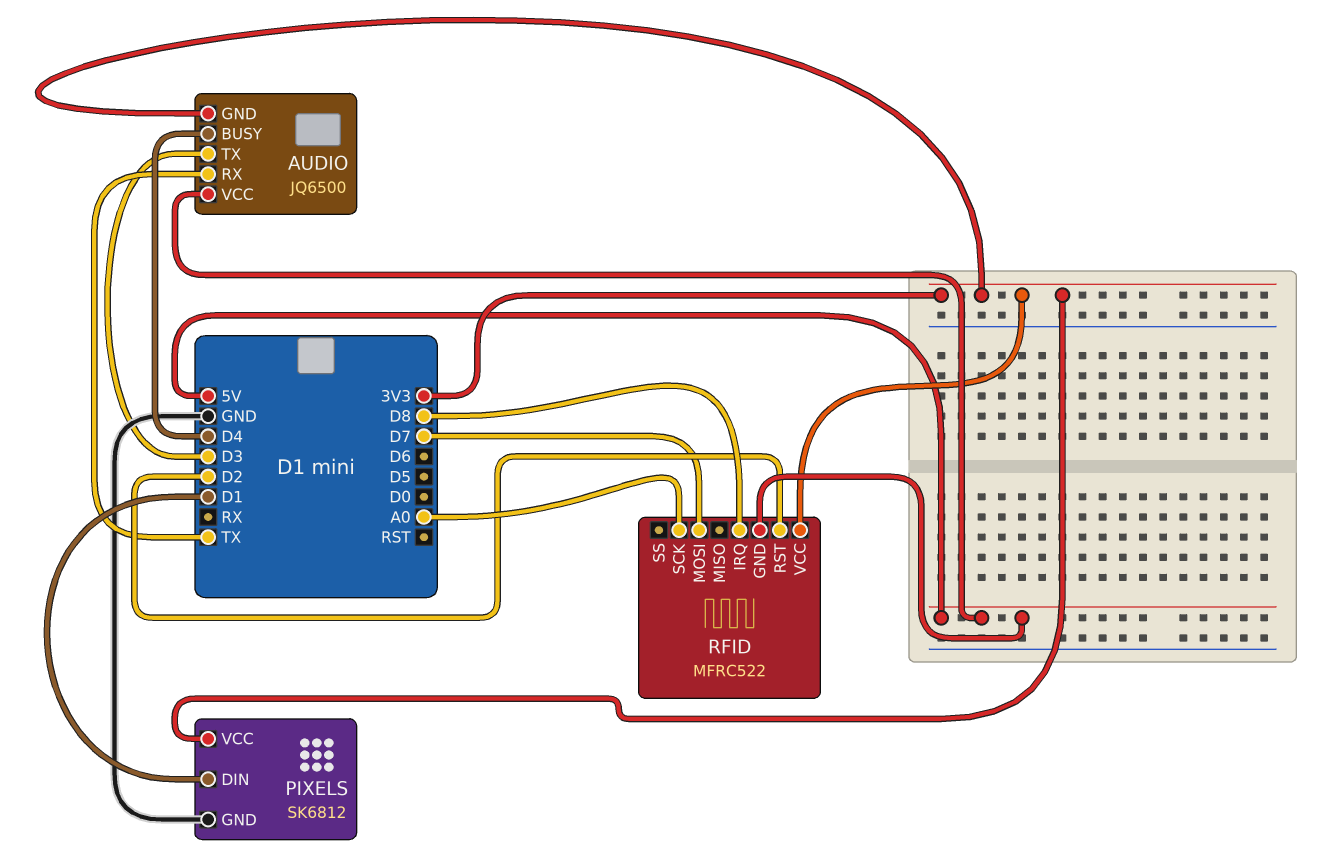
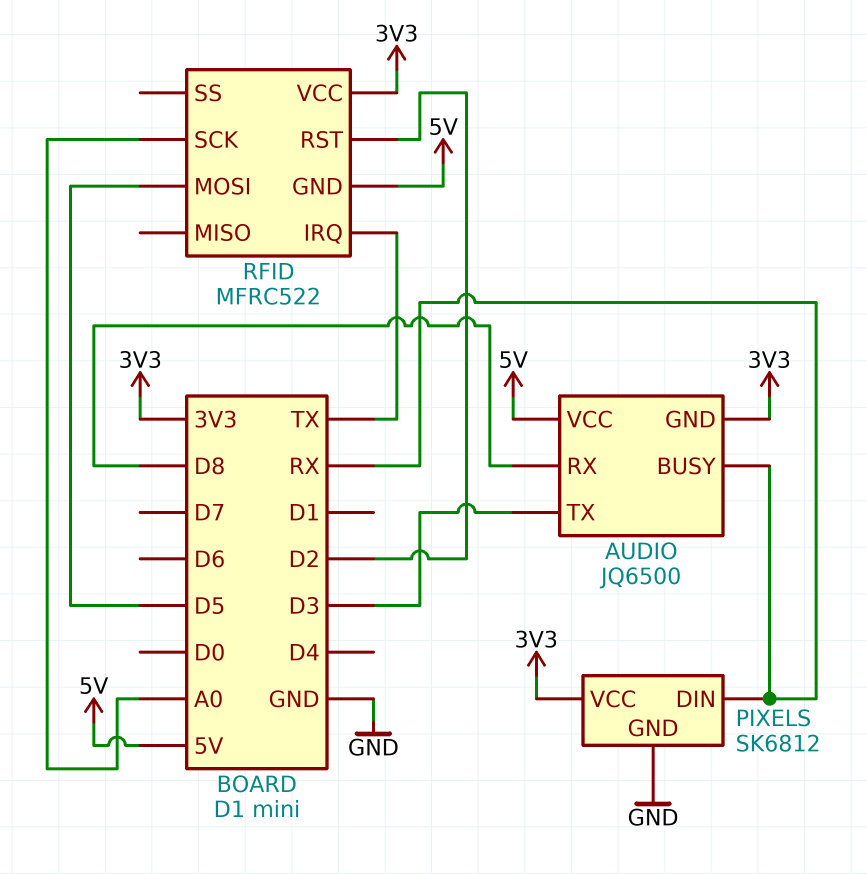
AUDIO pin BUSY: D4 -> RX
AUDIO pin RX: TX -> D8
PIXELS pin DIN: D1 -> RX
RFID pin IRQ: D8 -> TX
RFID pin MOSI: D7 -> D5

